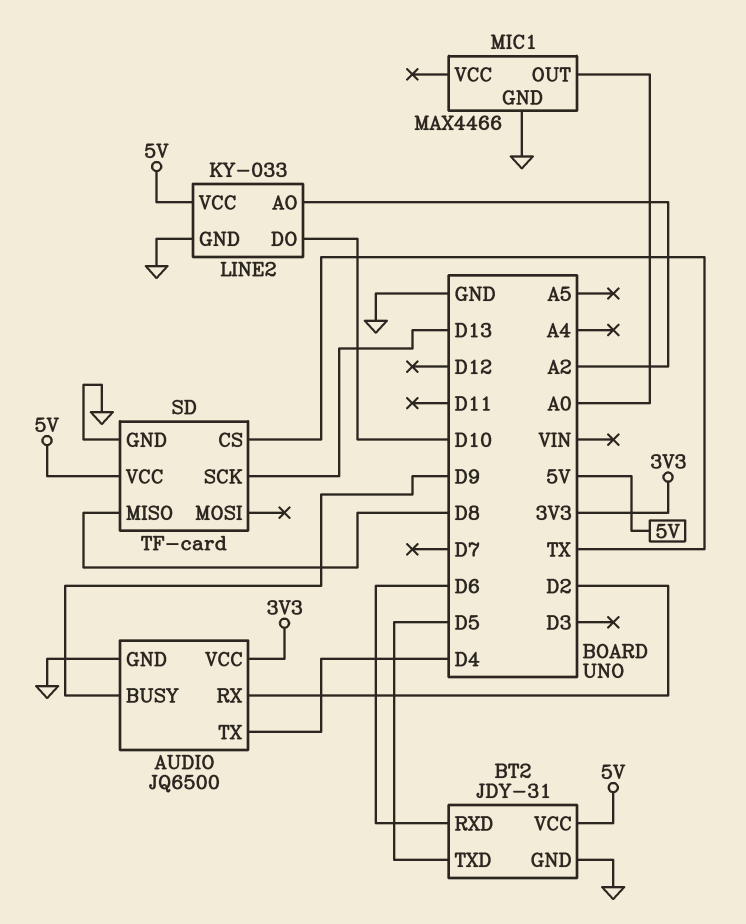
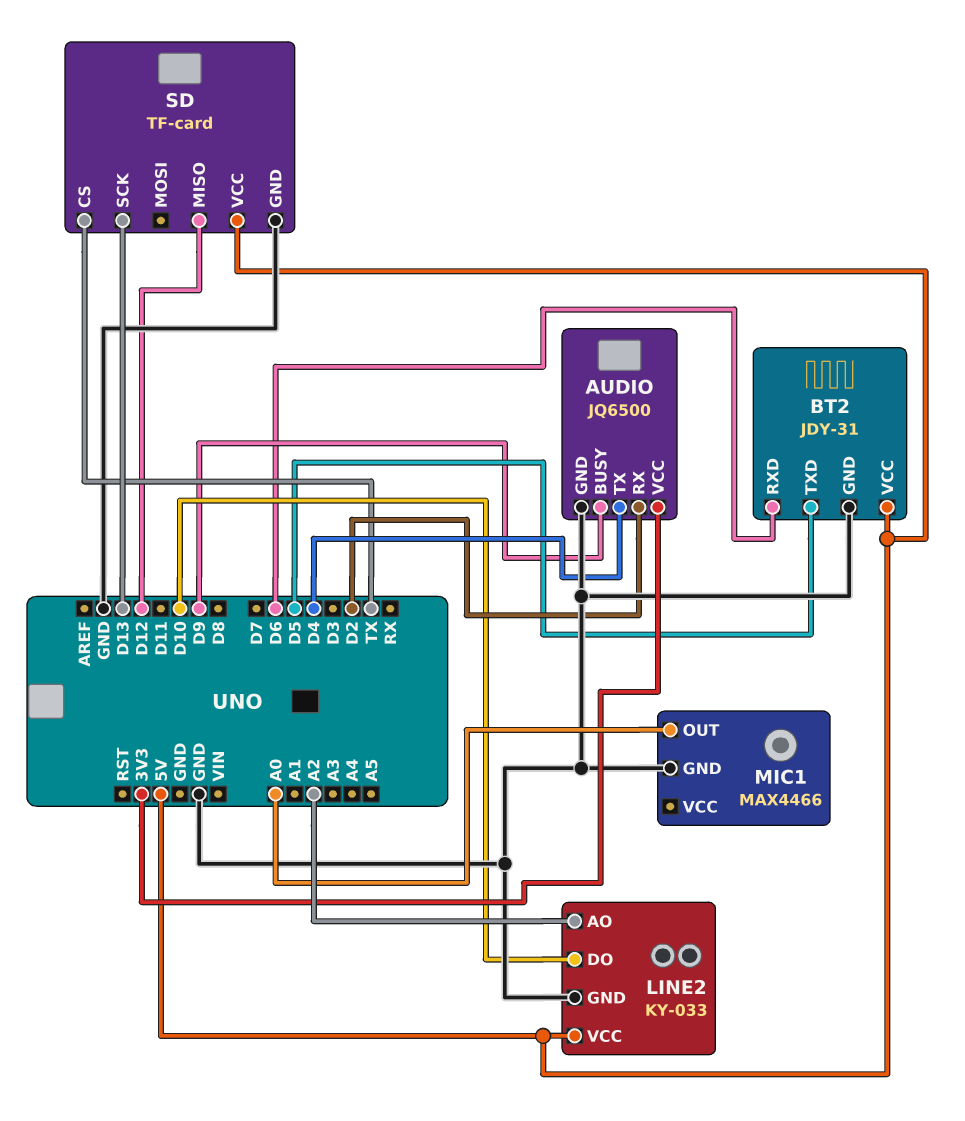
SD pin MISO: D8 -> D12

